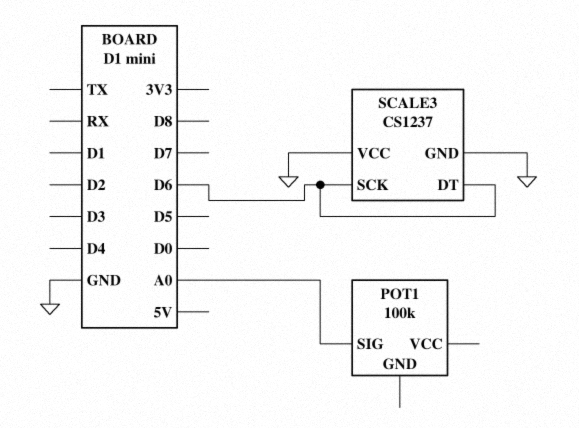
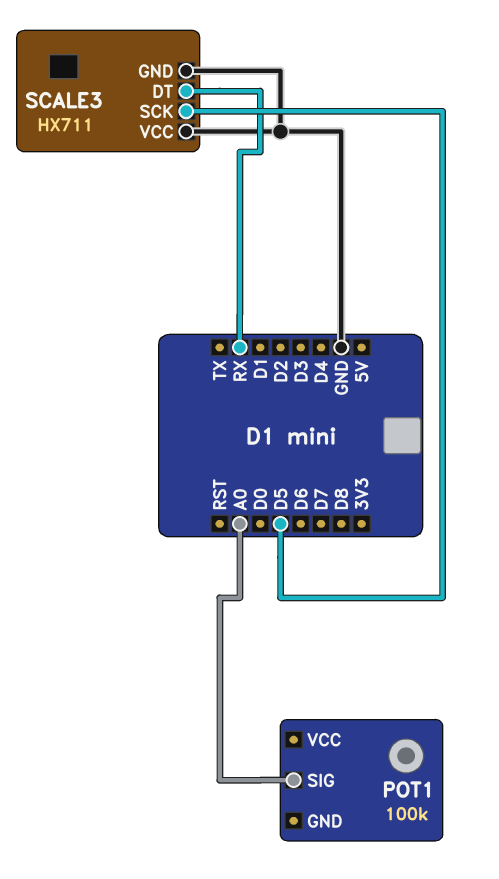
SCALE3: CS1237 -> HX711
SCALE3 pin DT: D6 -> RX
SCALE3 pin SCK: D6 -> D5

